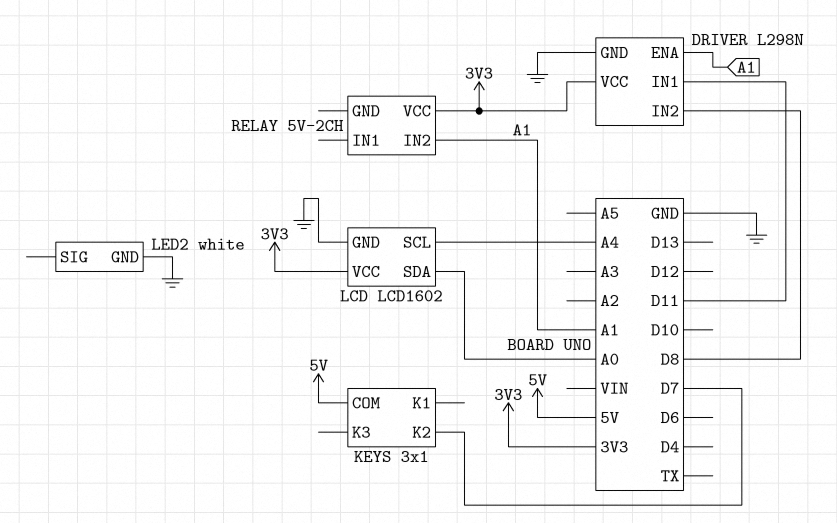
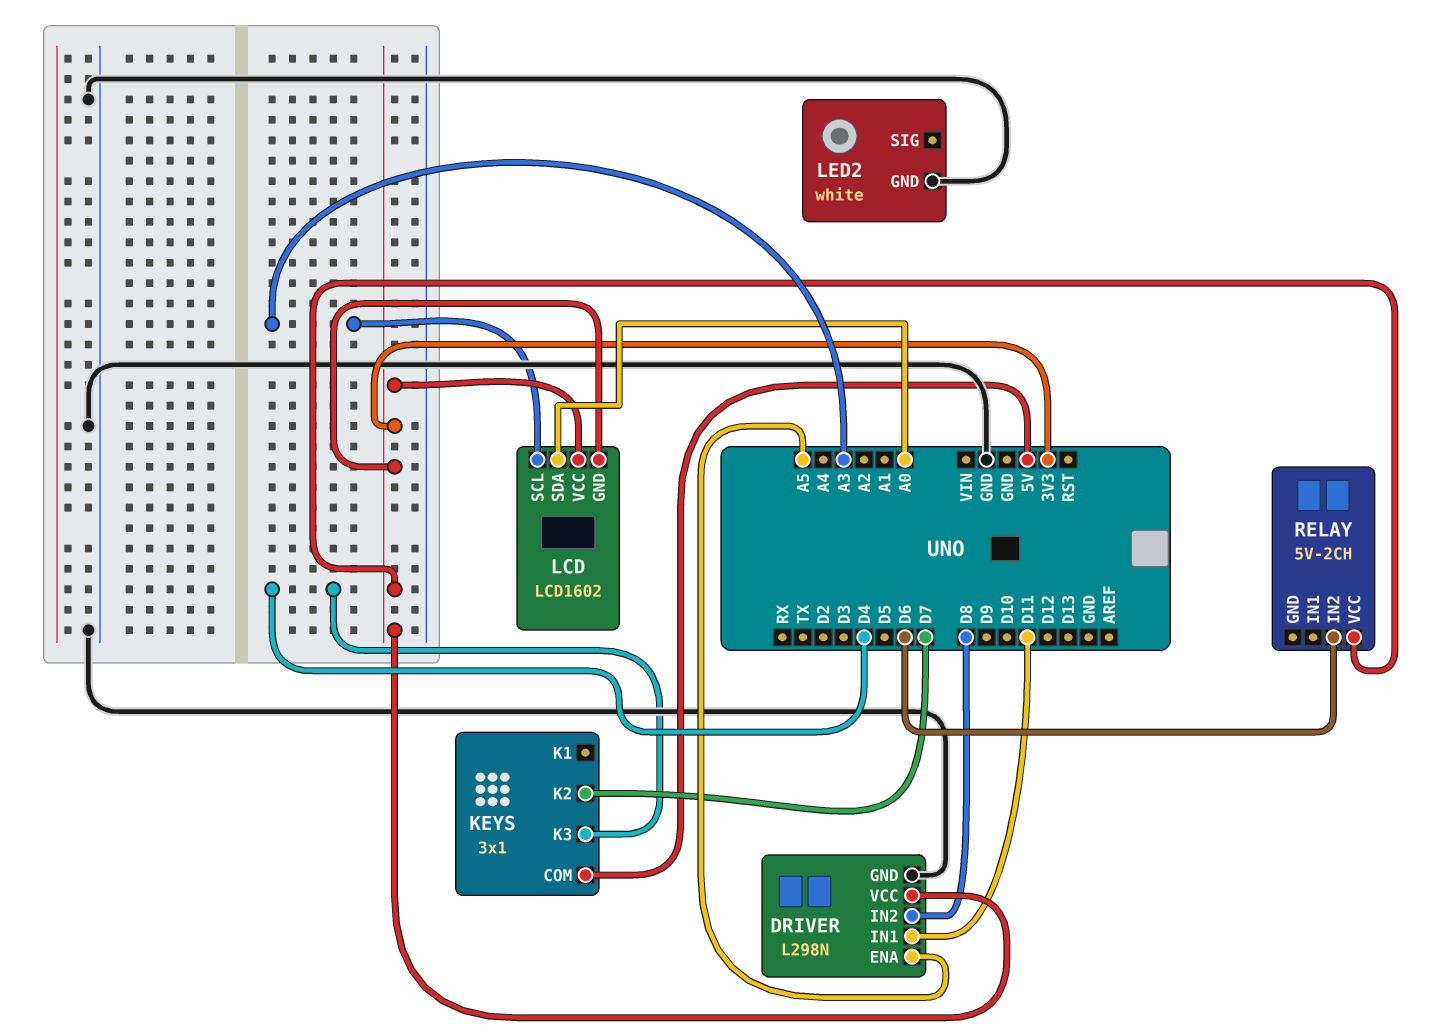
DRIVER pin ENA: A1 -> A5
KEYS pin K3: none -> D4
LCD pin GND: GND -> 3V3
LCD pin SCL: A4 -> A3
RELAY pin IN2: A1 -> D6

